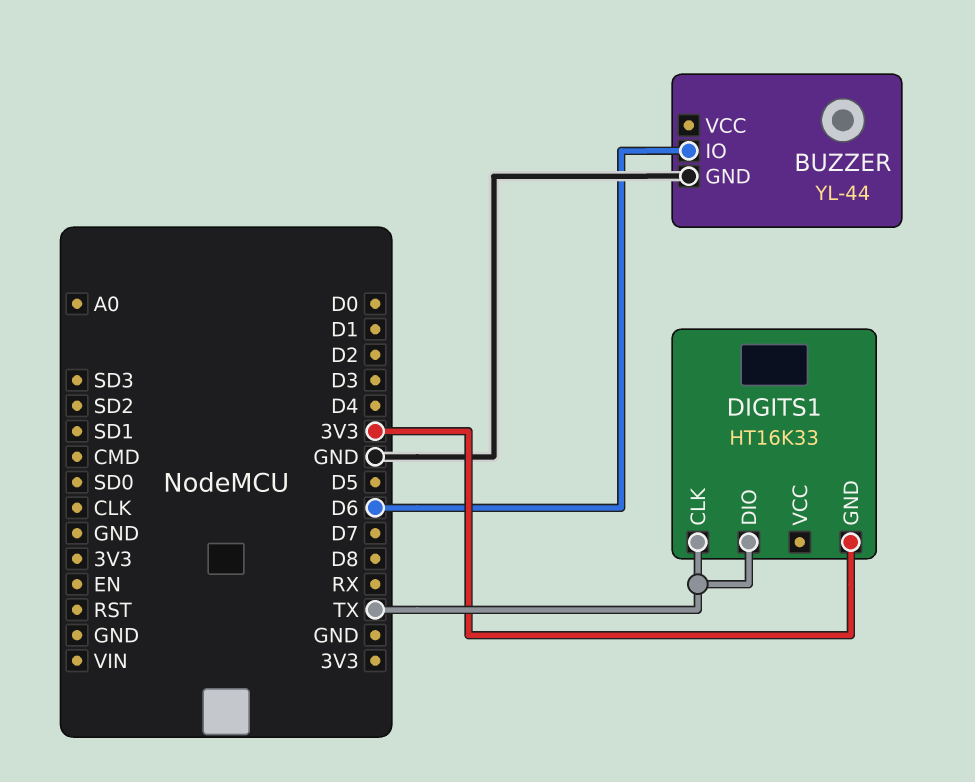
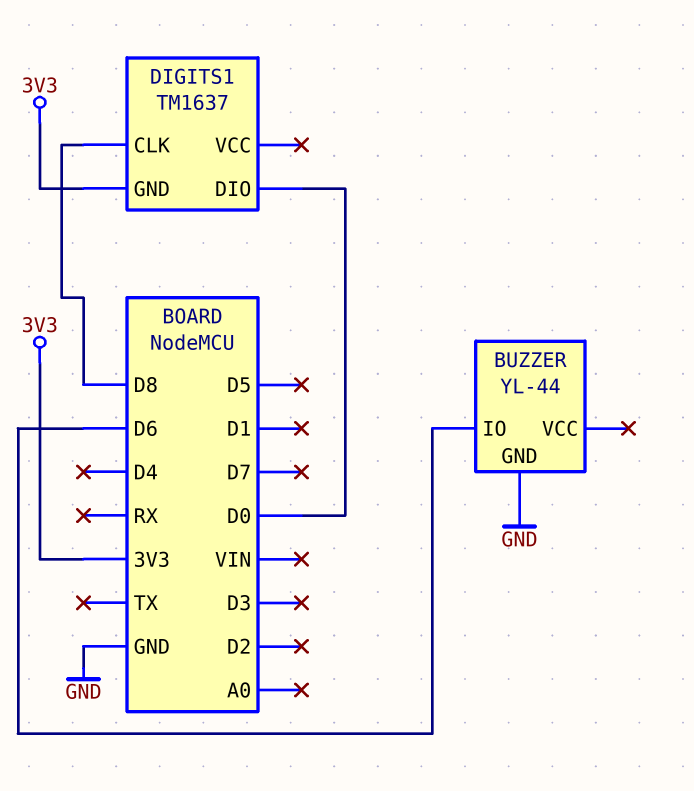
DIGITS1: HT16K33 -> TM1637
DIGITS1 pin CLK: TX -> D8
DIGITS1 pin DIO: TX -> D0

